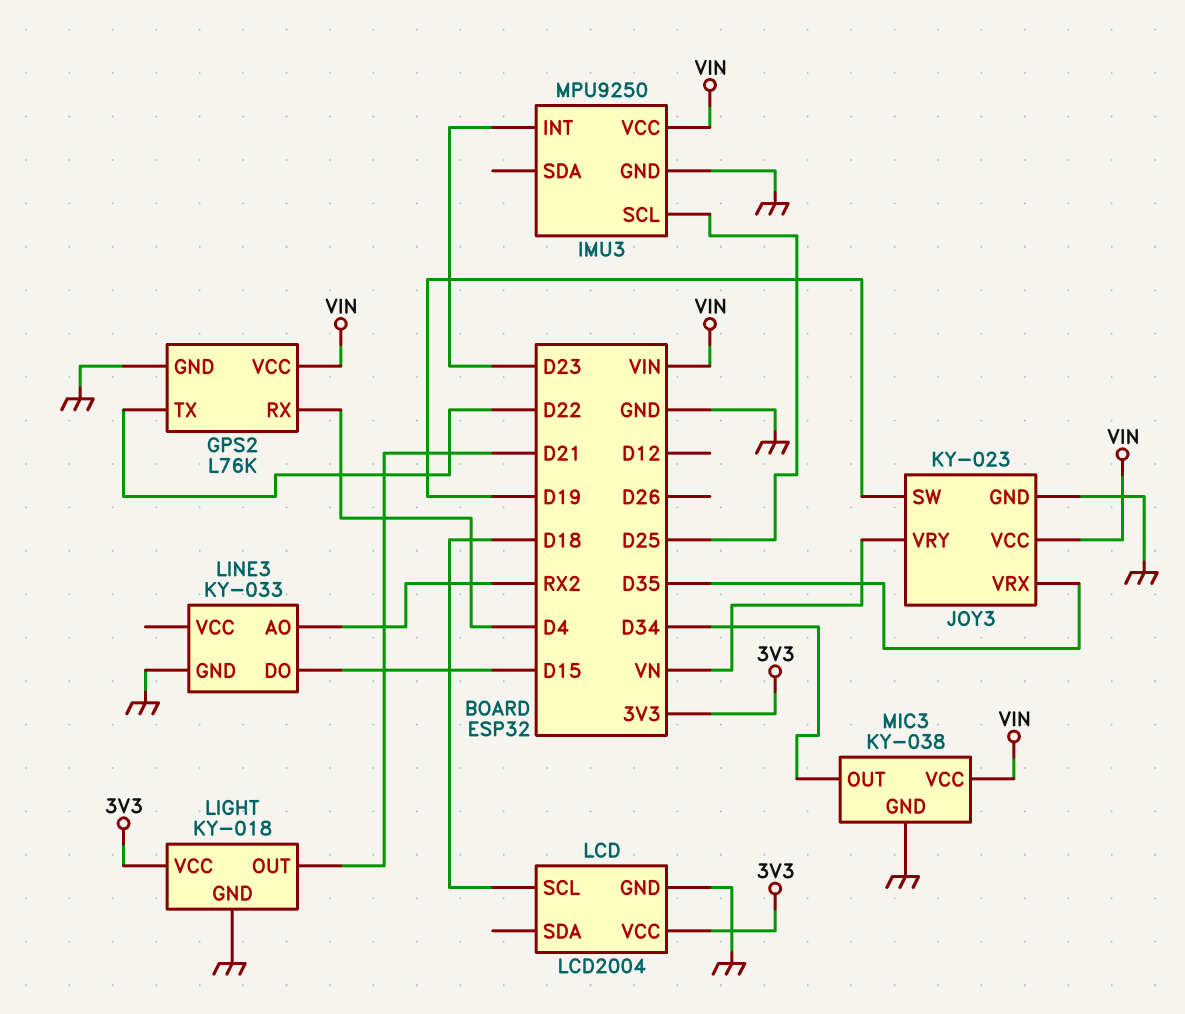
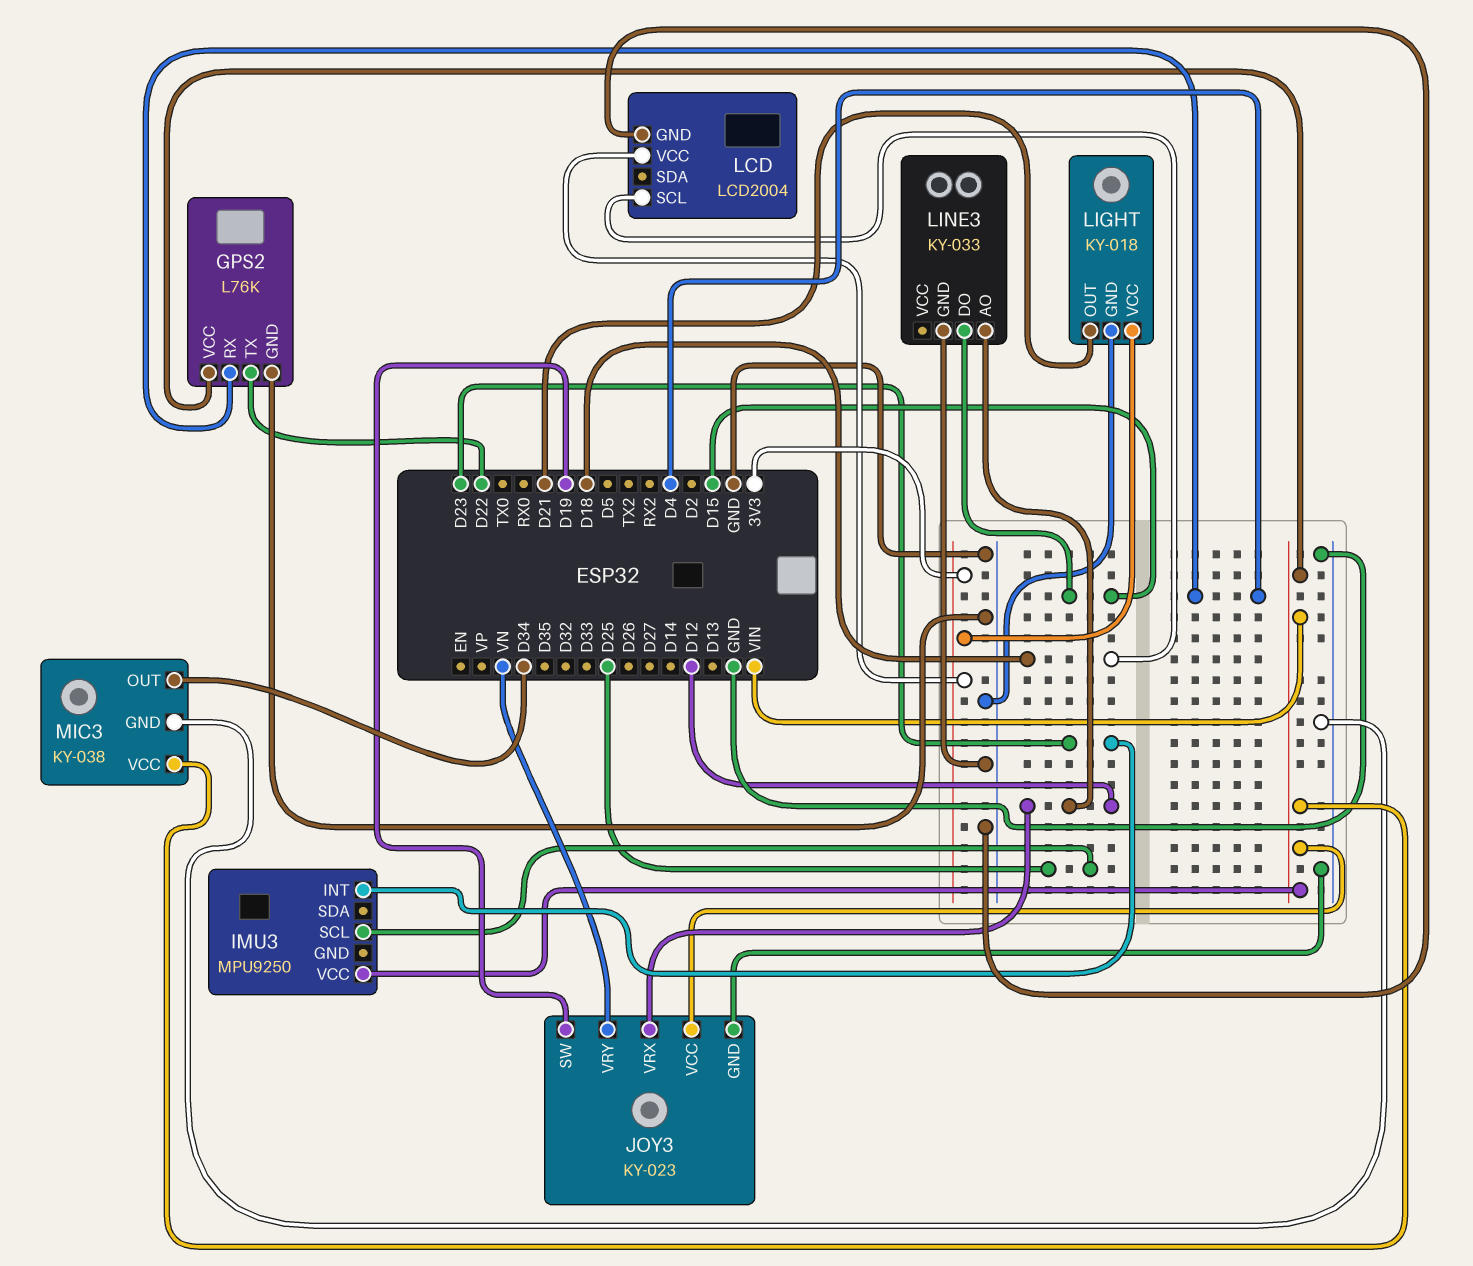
IMU3 pin GND: GND -> none
JOY3 pin VRX: D35 -> D12
LINE3 pin AO: RX2 -> D12

